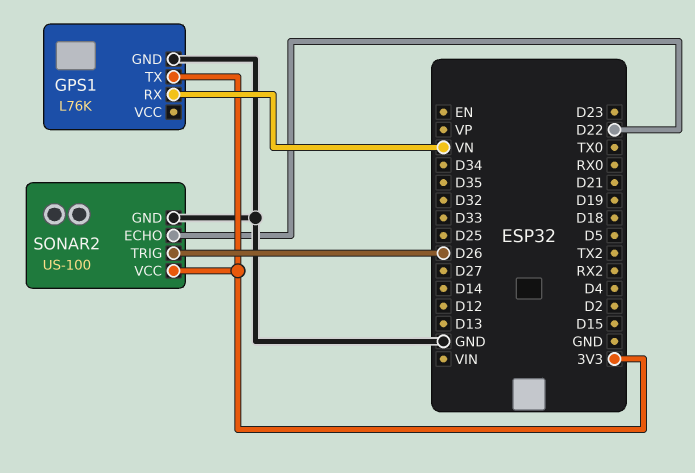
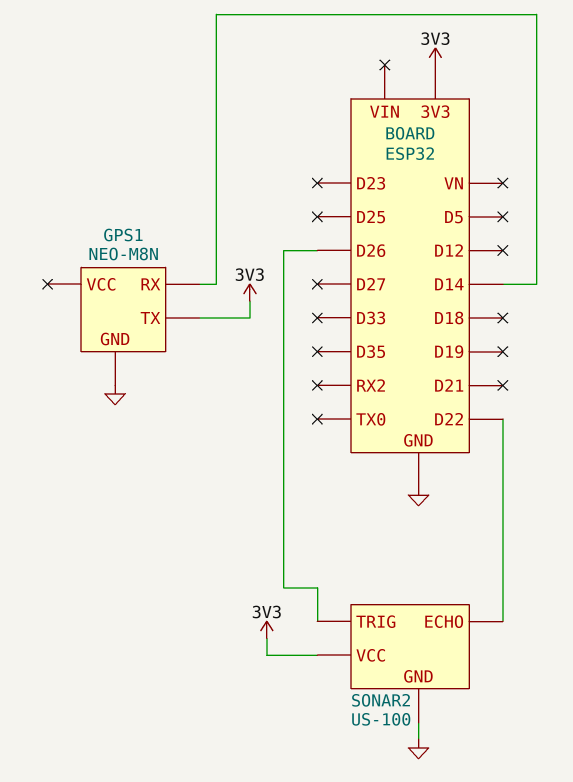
GPS1: L76K -> NEO-M8N
GPS1 pin RX: VN -> D14

